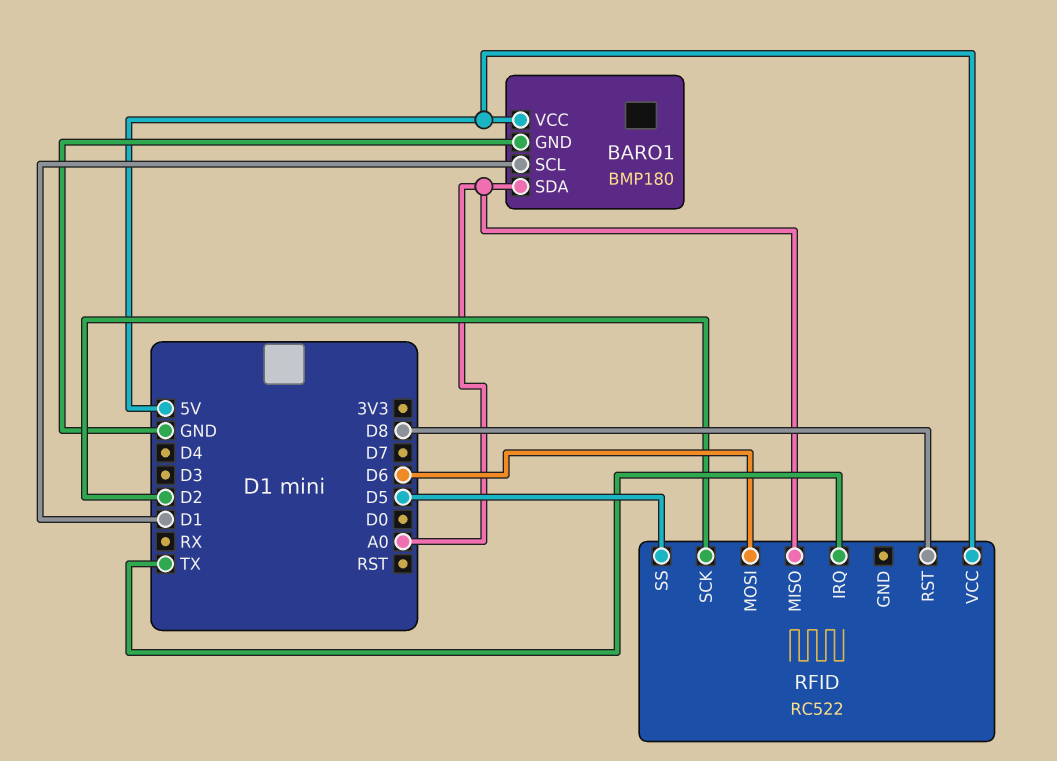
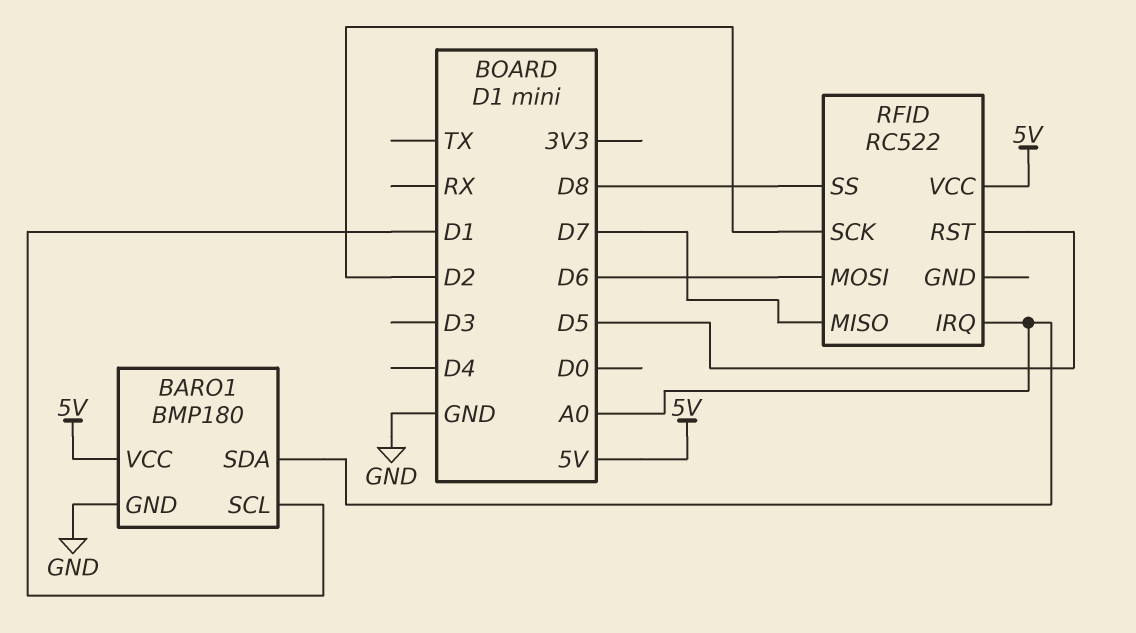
RFID pin IRQ: TX -> A0
RFID pin MISO: A0 -> D7
RFID pin RST: D8 -> D5
RFID pin SS: D5 -> D8

